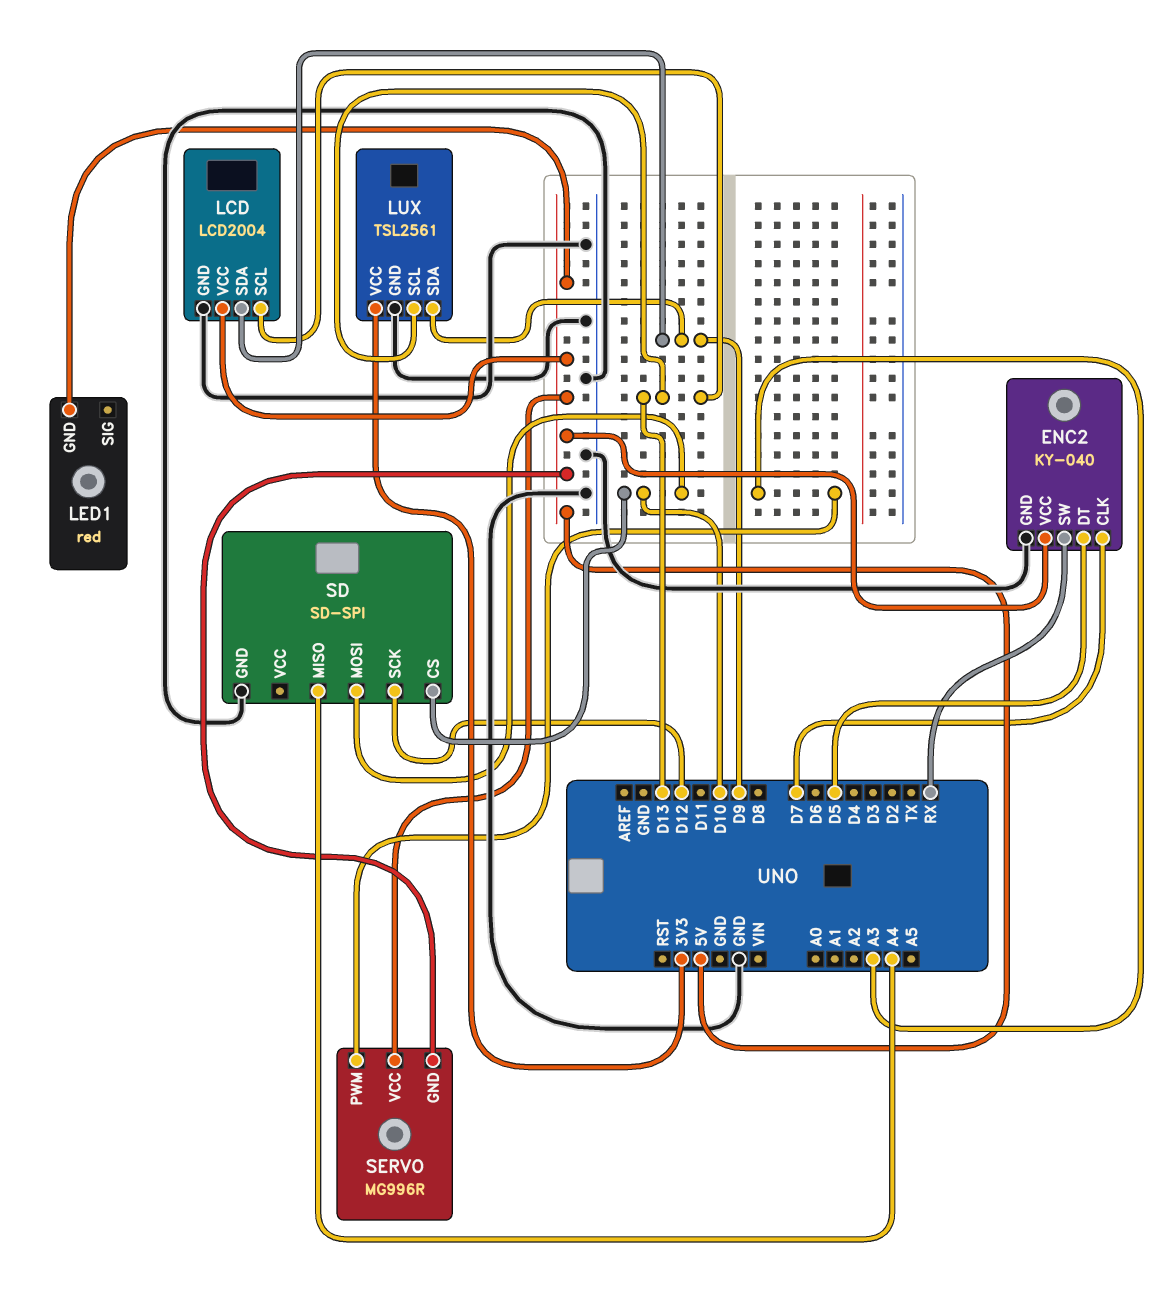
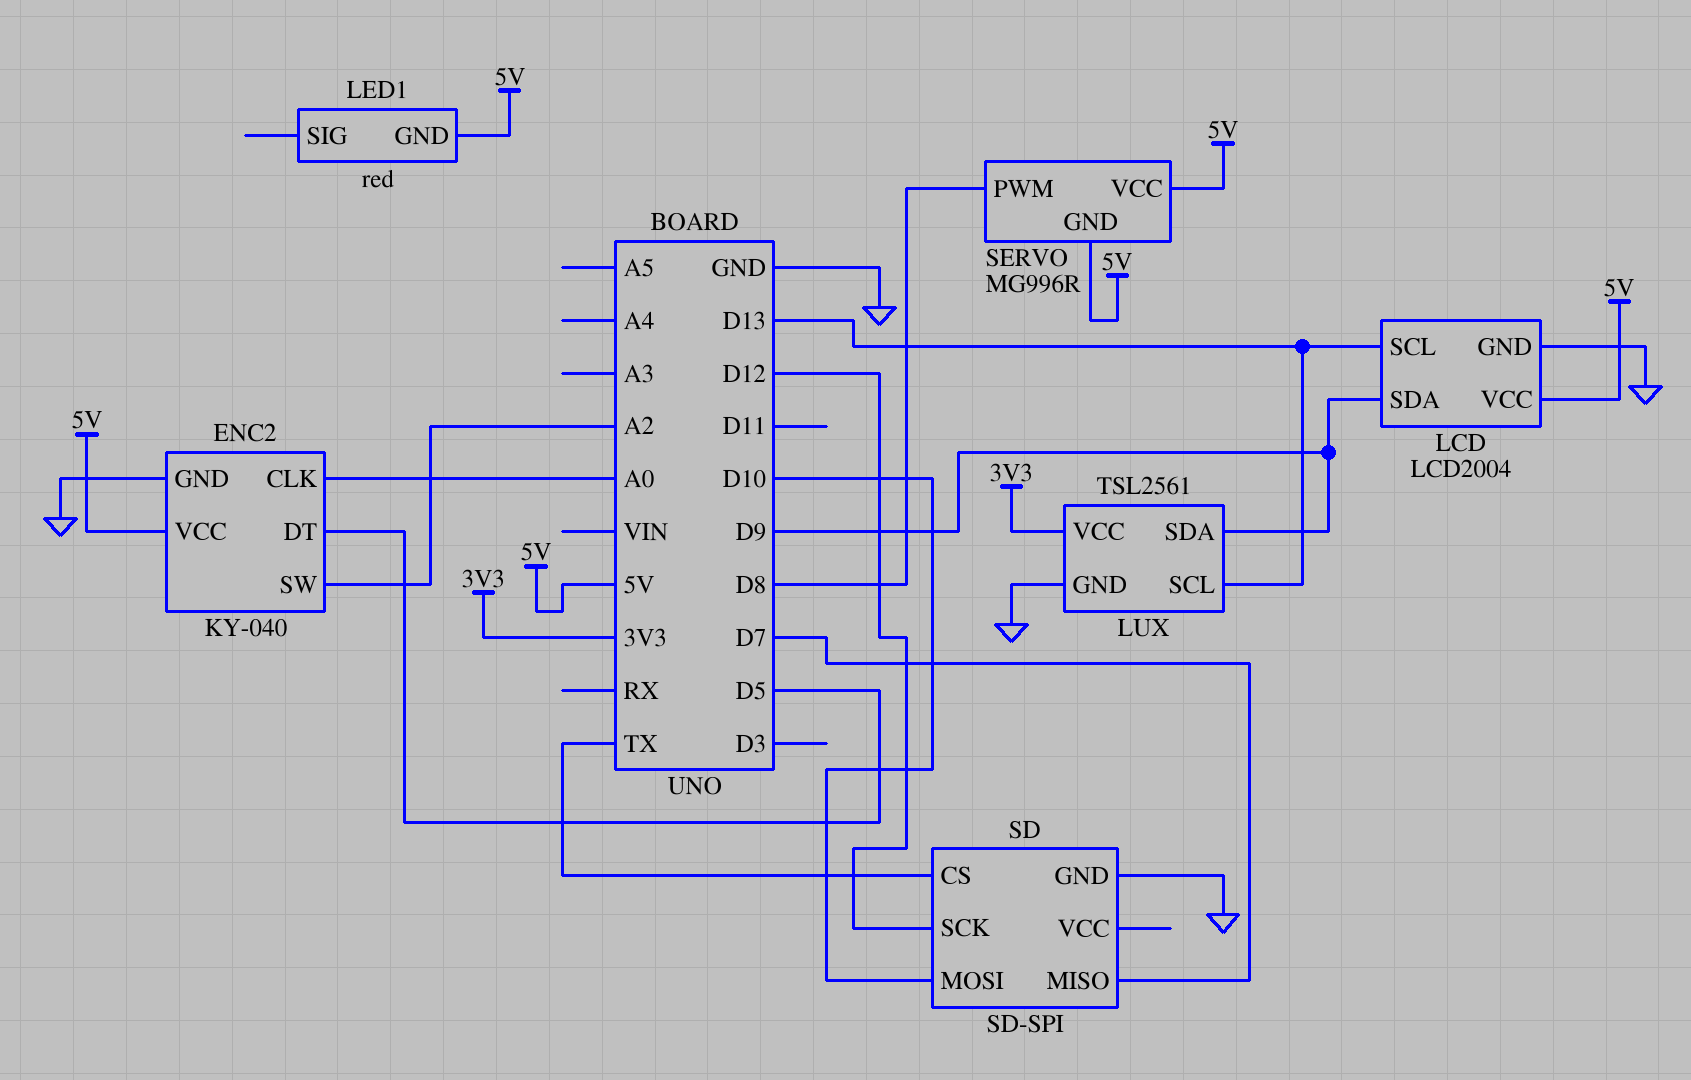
ENC2 pin CLK: D7 -> A0
ENC2 pin SW: RX -> A2
SD pin CS: D10 -> TX
SD pin MISO: A4 -> D7
SERVO pin PWM: A3 -> D8

